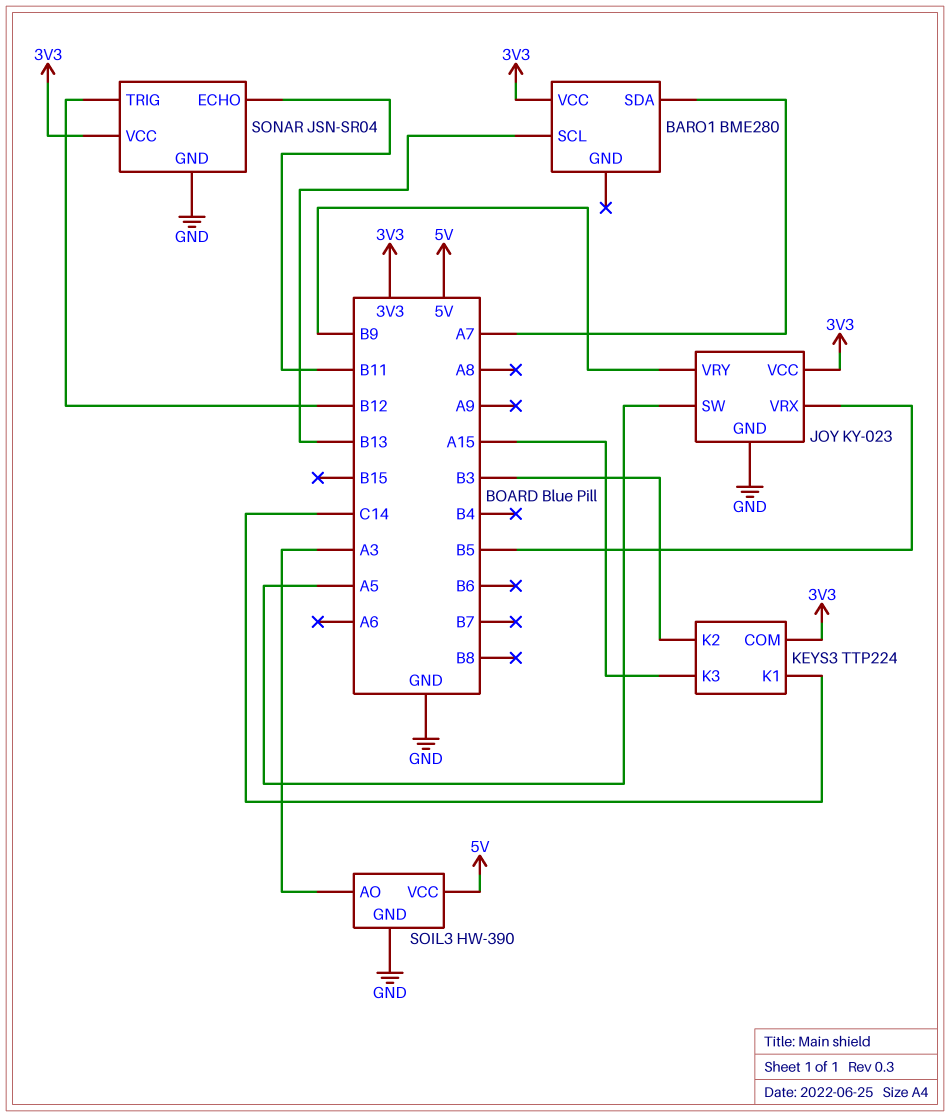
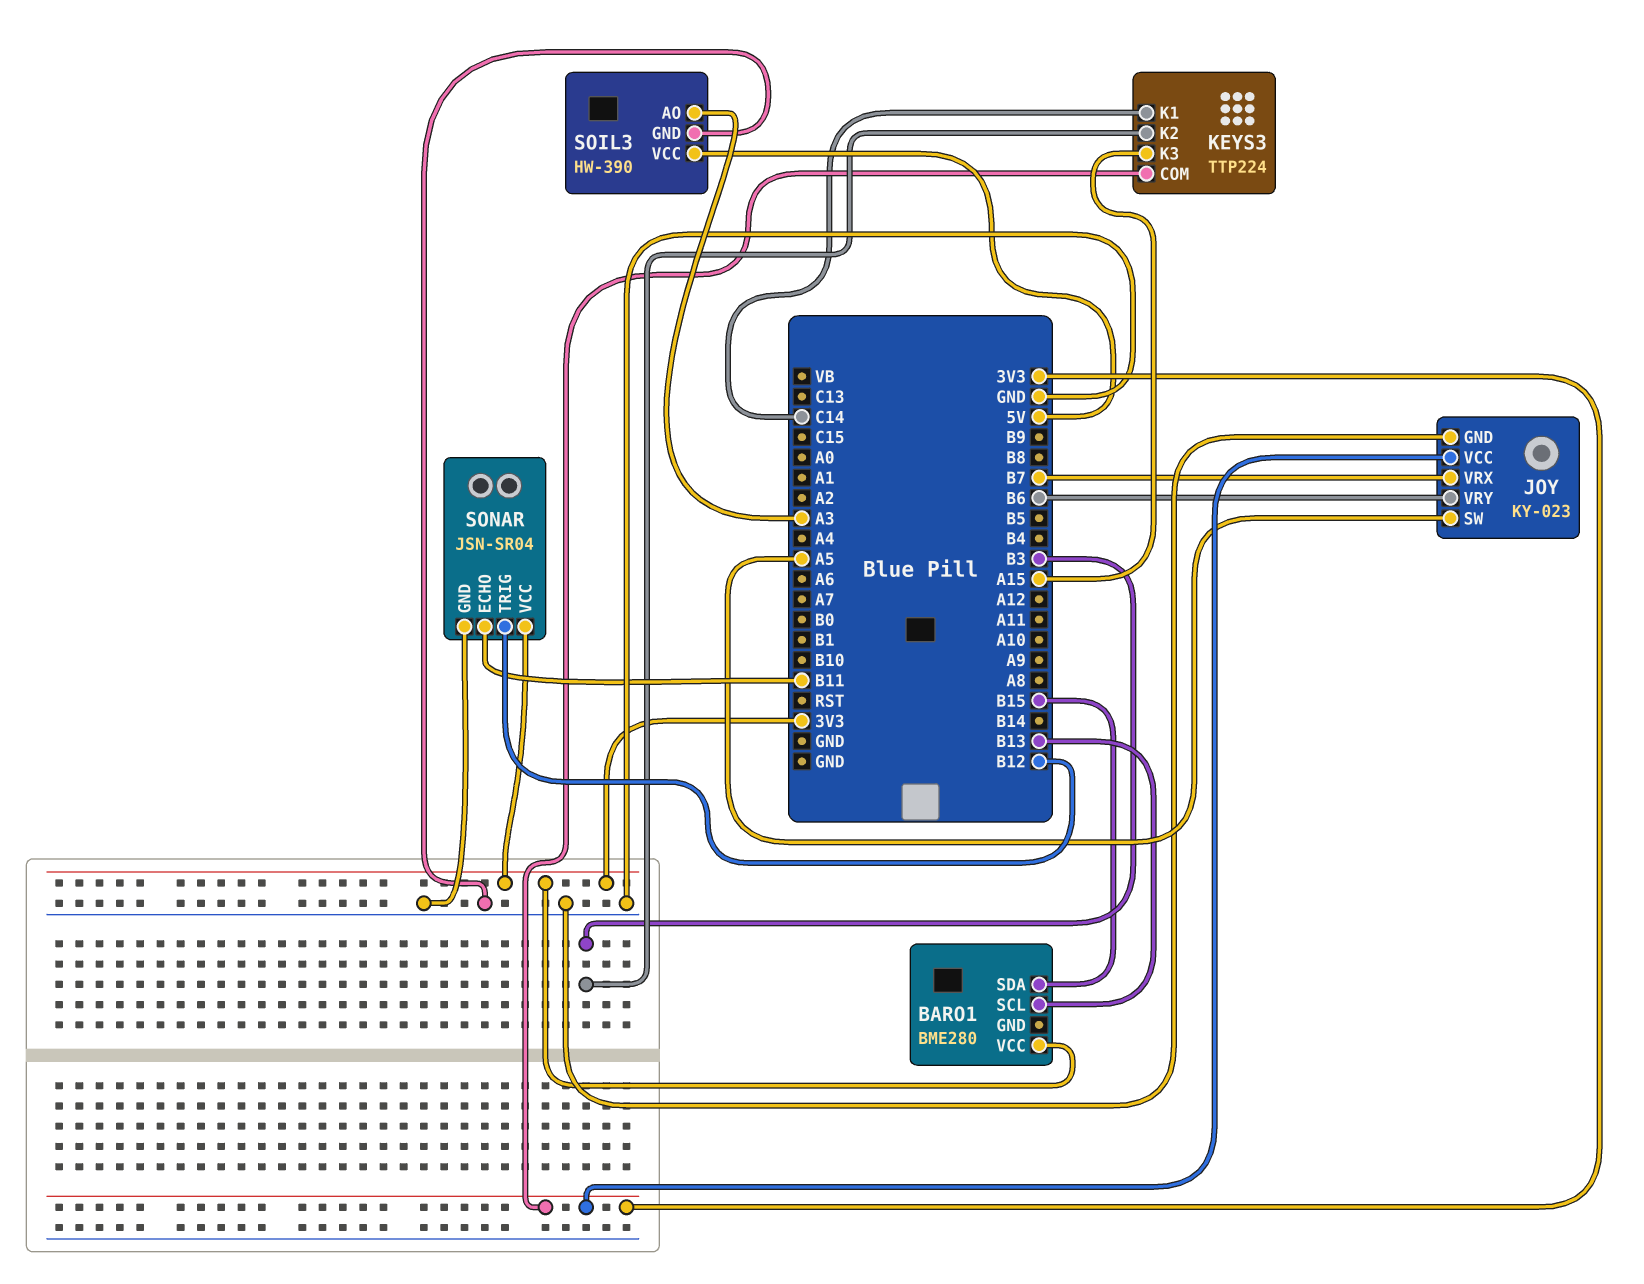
BARO1 pin SDA: A7 -> B15
JOY pin VRX: B5 -> B7
JOY pin VRY: B9 -> B6

